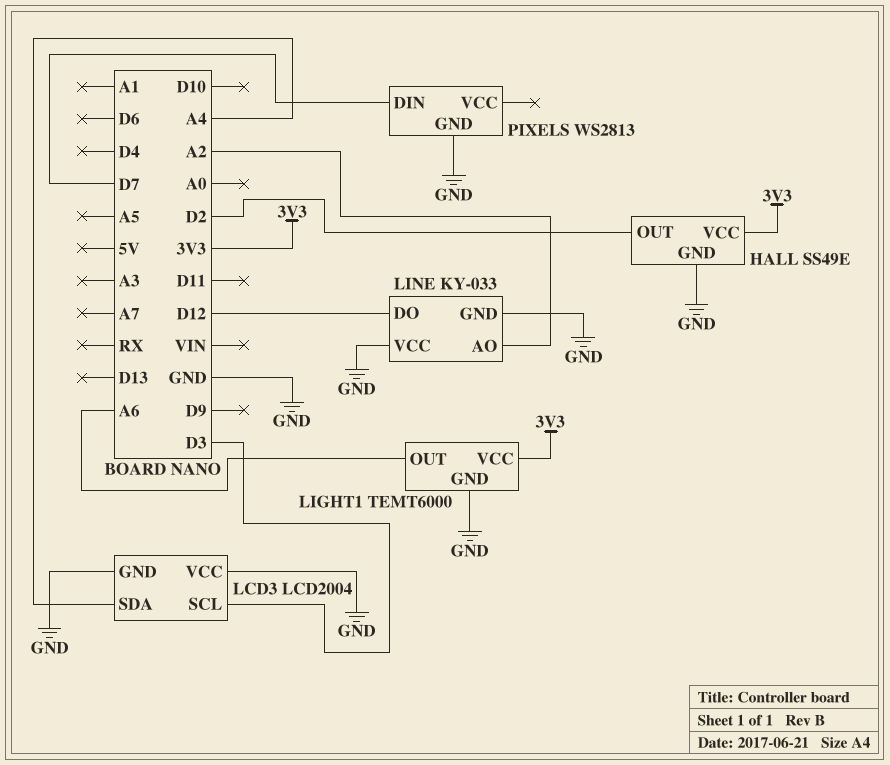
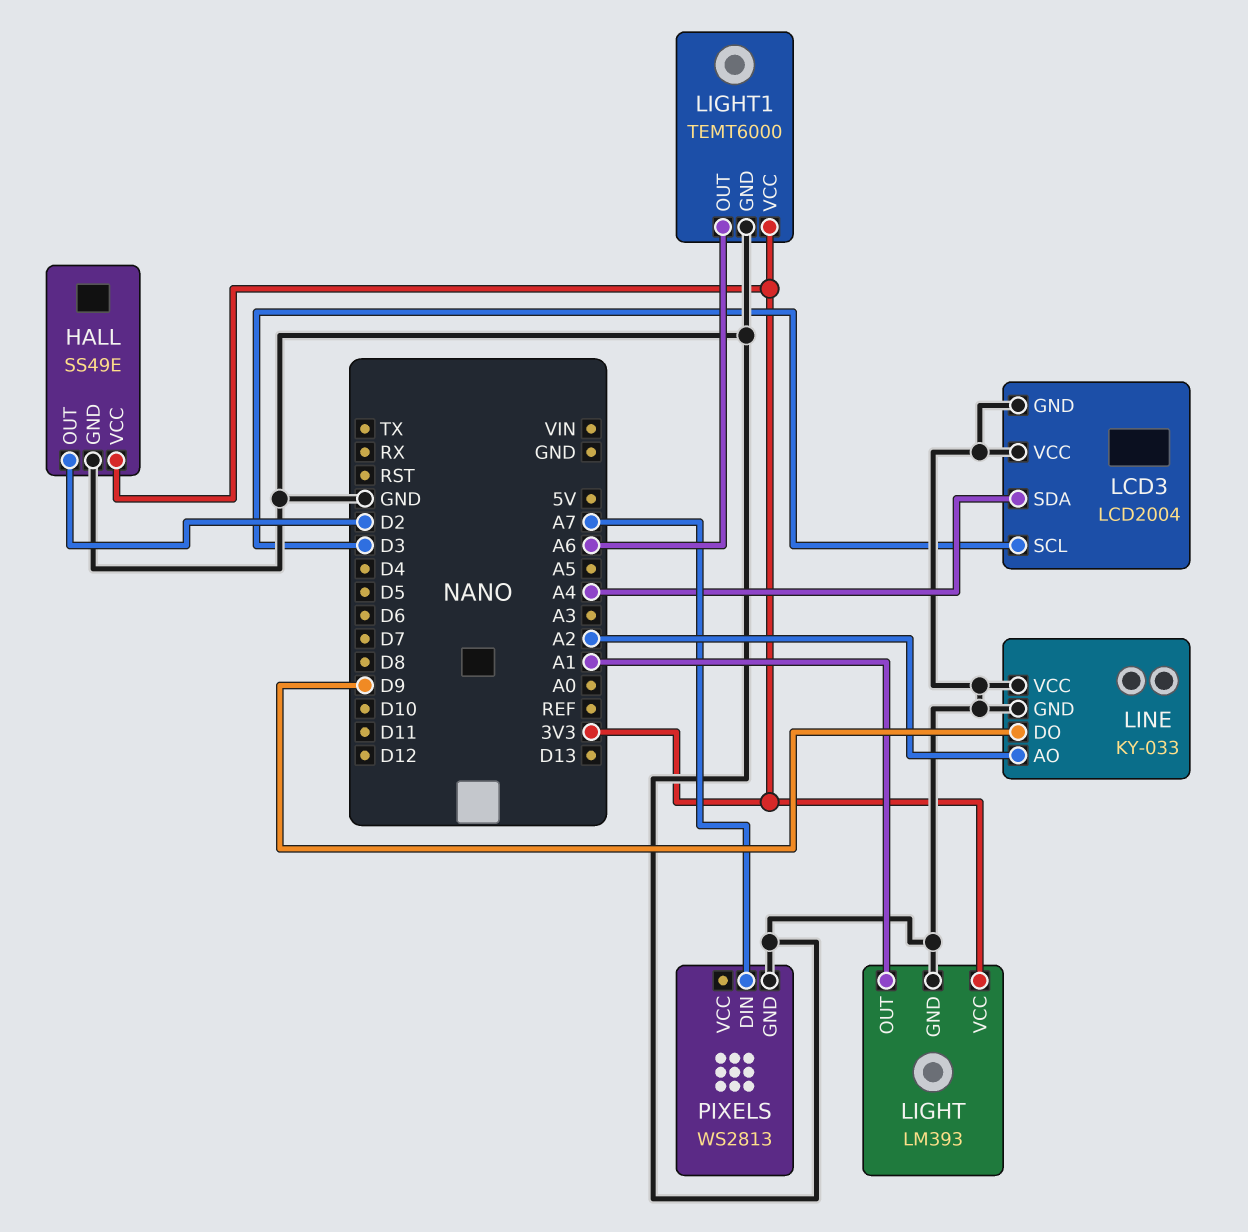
LIGHT: none -> LM393
LIGHT pin GND: none -> GND
LIGHT pin OUT: none -> A1
LIGHT pin VCC: none -> 3V3
LINE pin DO: D12 -> D9
PIXELS pin DIN: D7 -> A7

